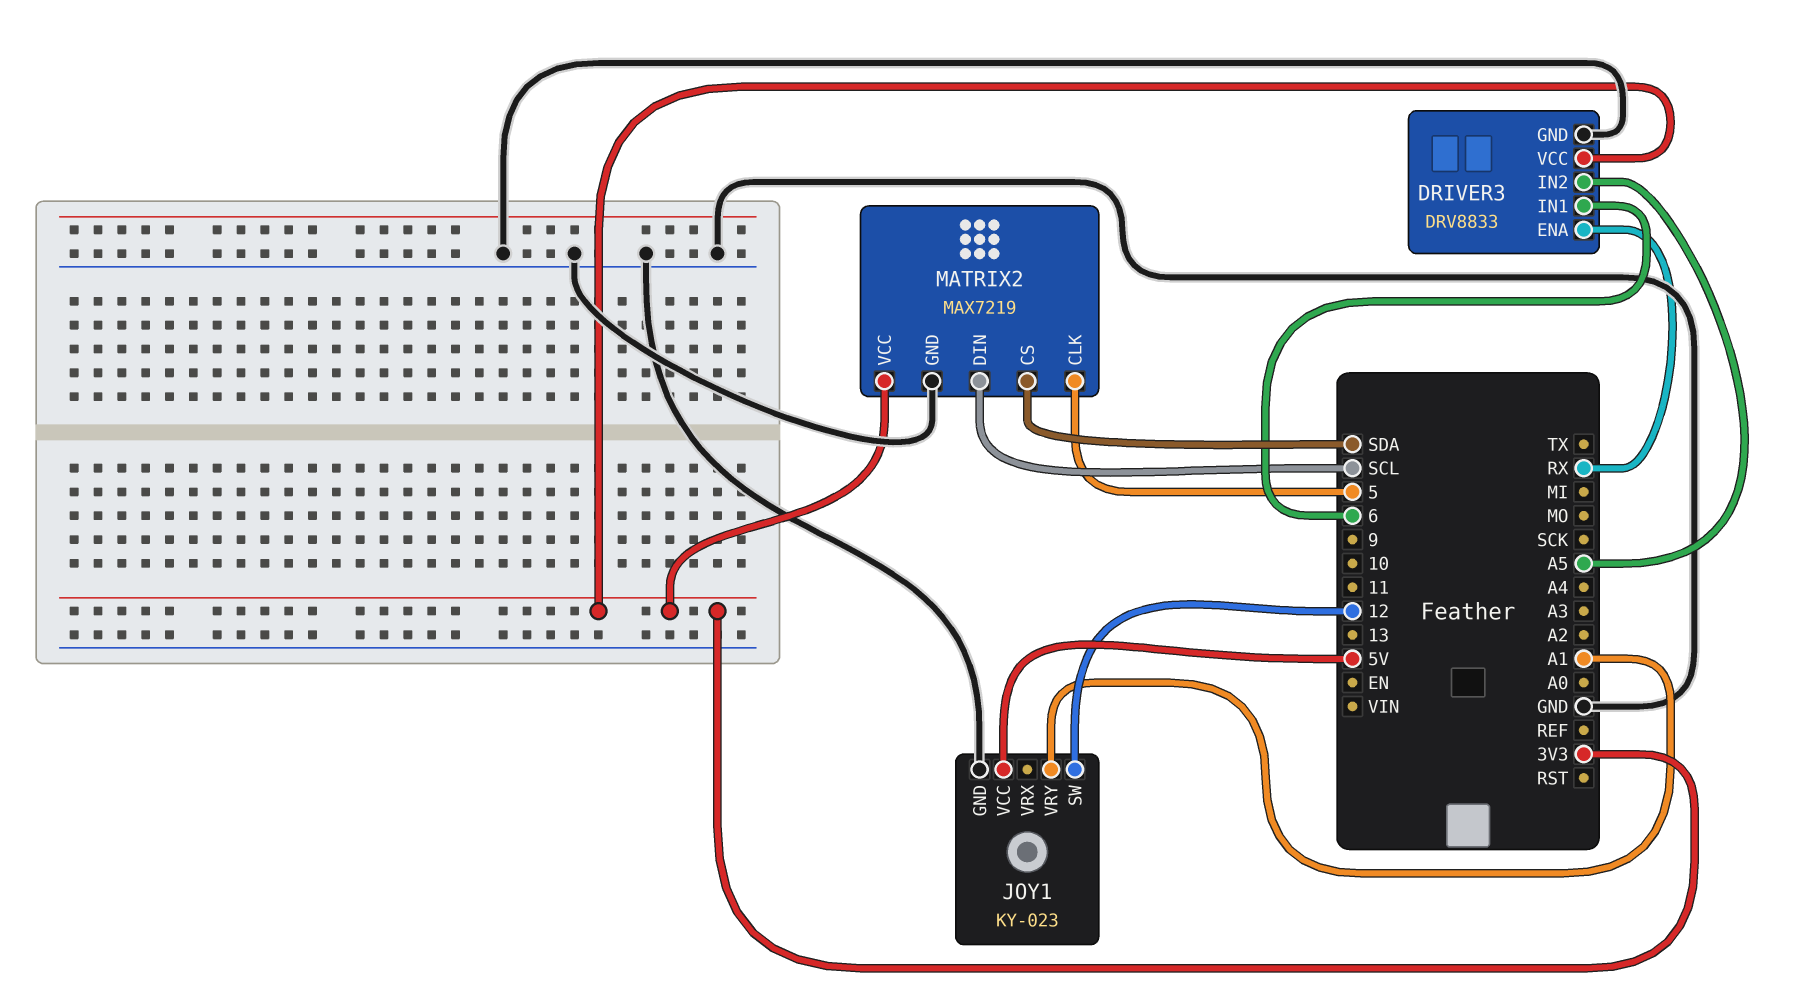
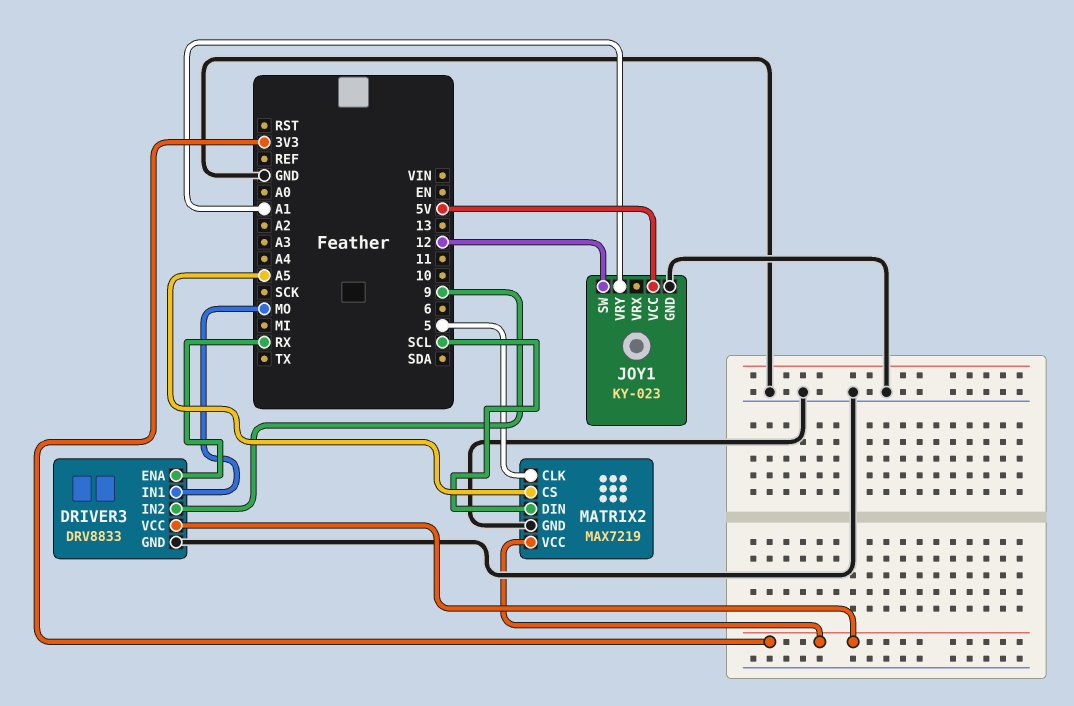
DRIVER3 pin IN1: 6 -> MO
DRIVER3 pin IN2: A5 -> 9
MATRIX2 pin CS: SDA -> A5

